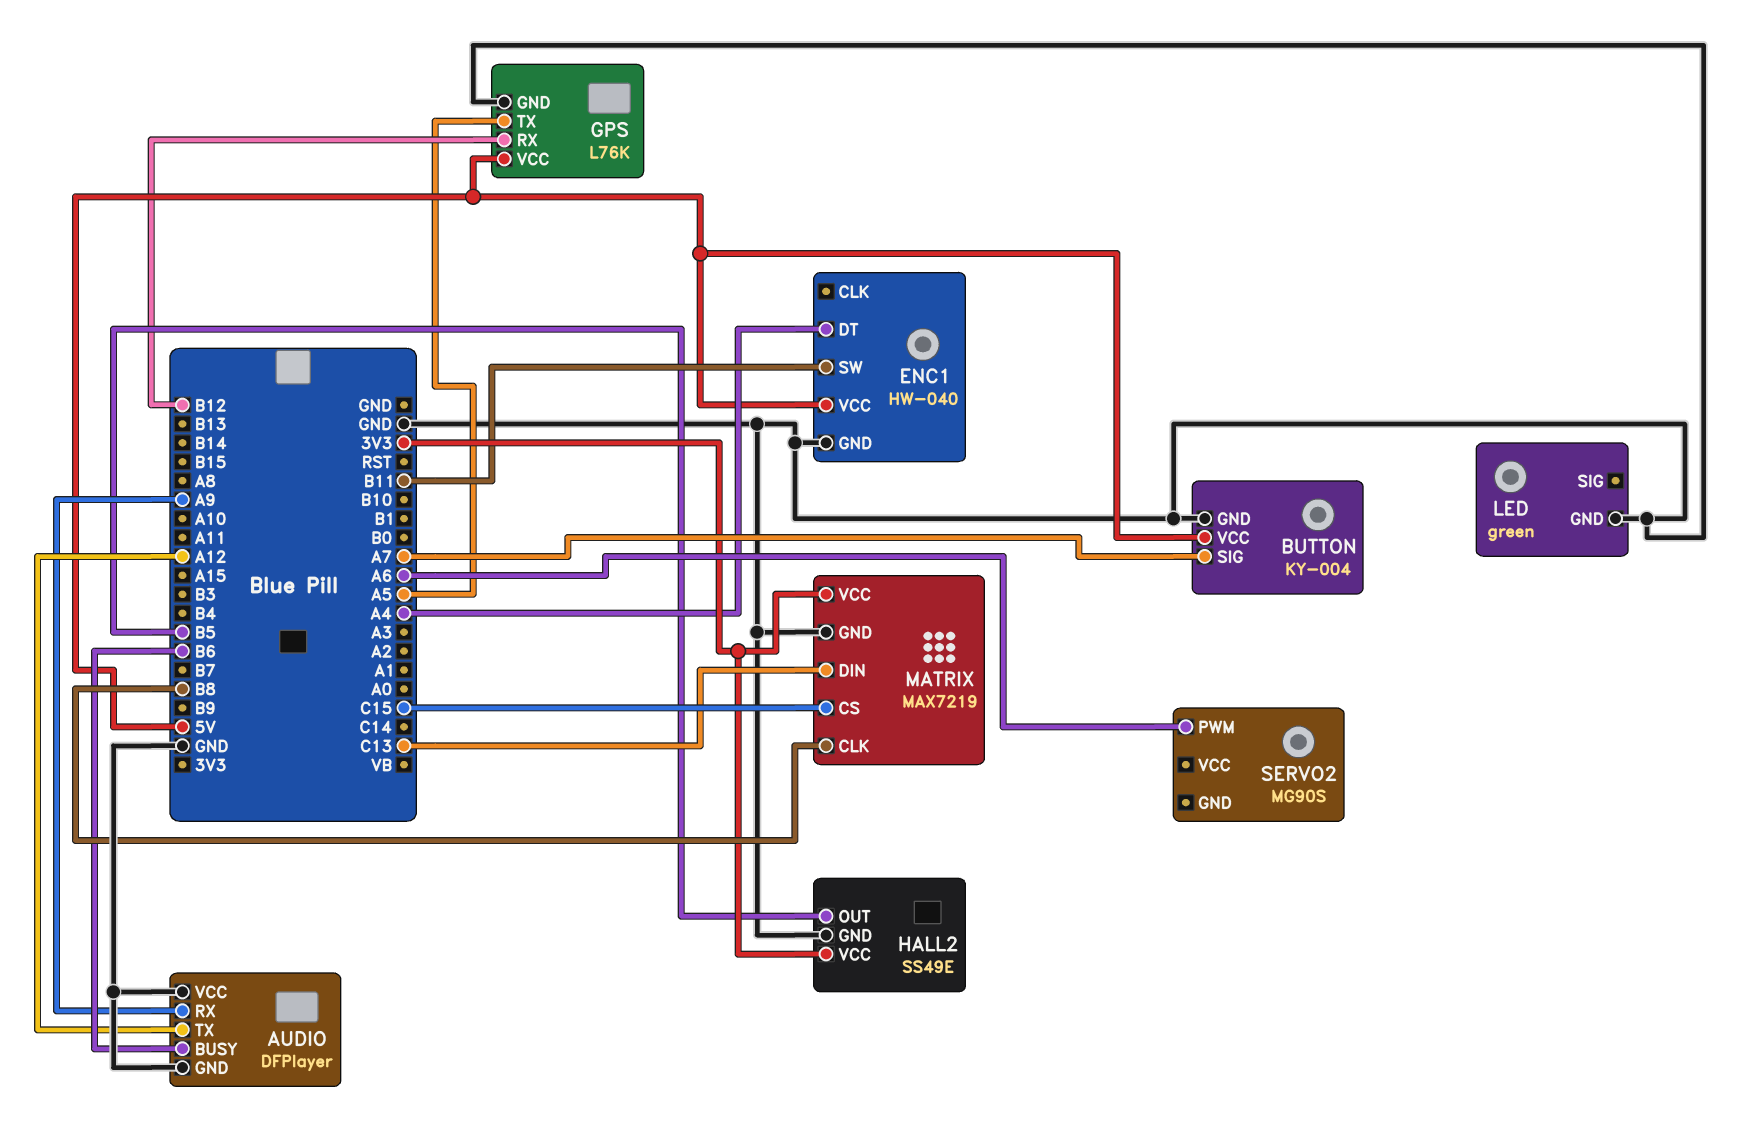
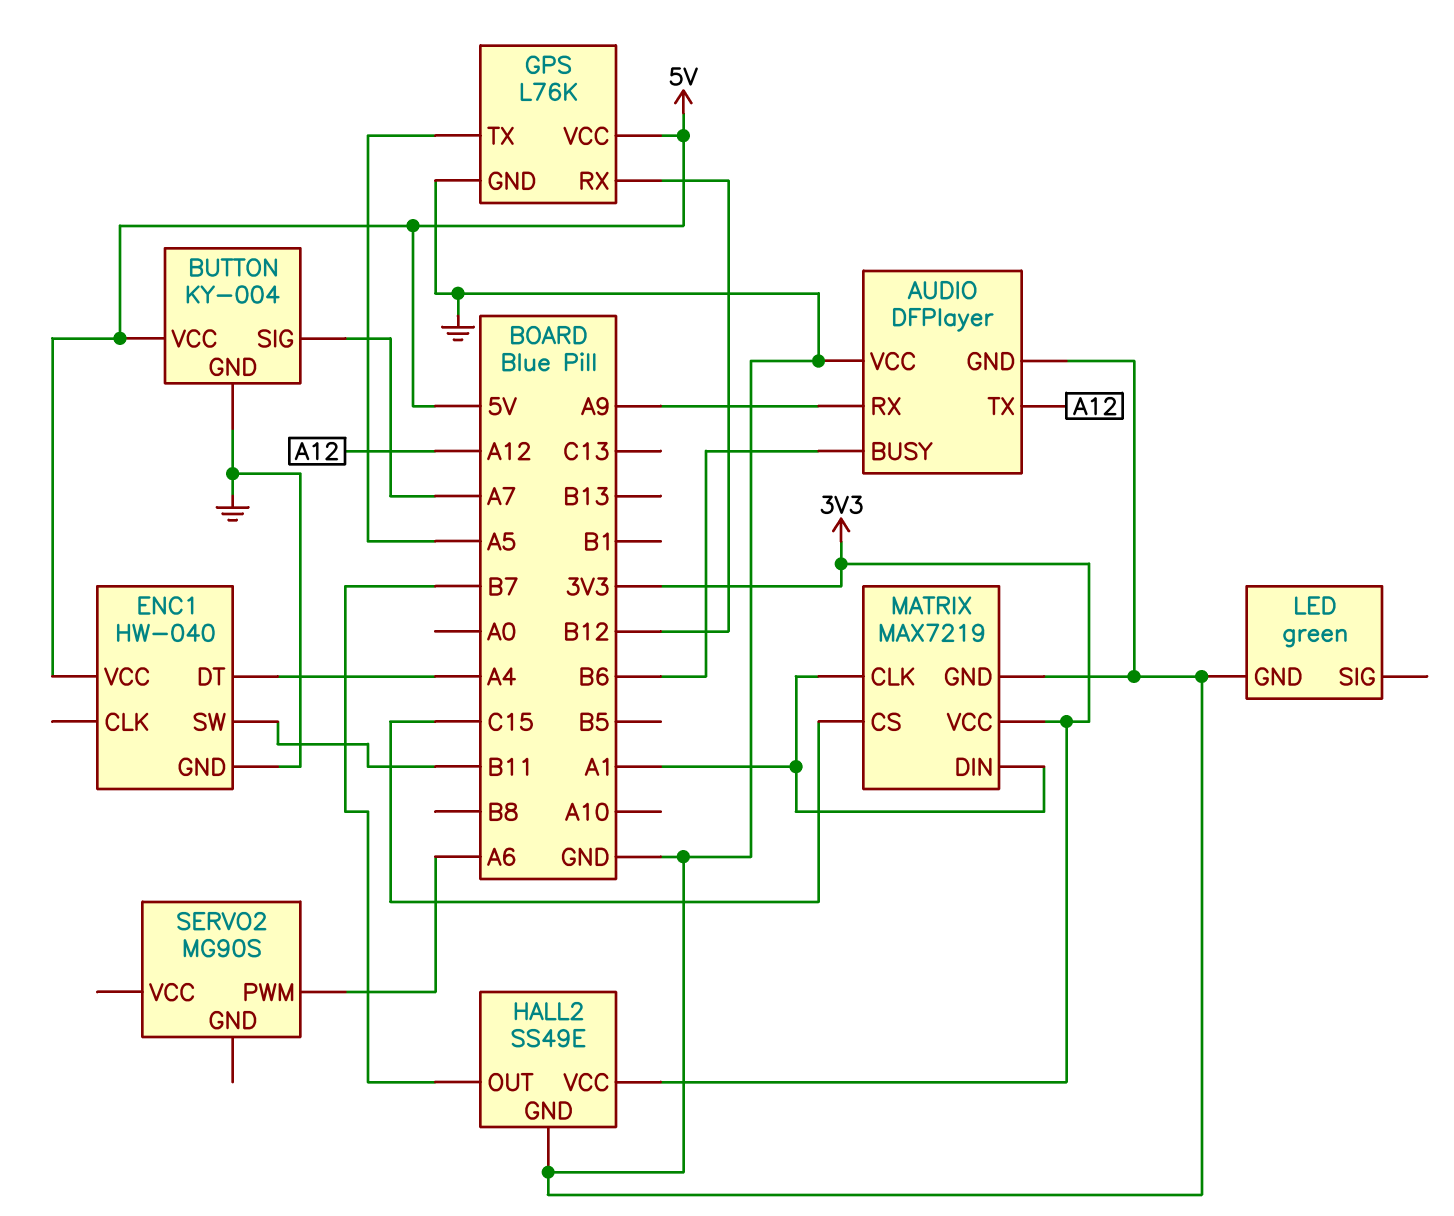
HALL2 pin OUT: B5 -> B7
MATRIX pin CLK: B8 -> A1
MATRIX pin DIN: C13 -> A1

